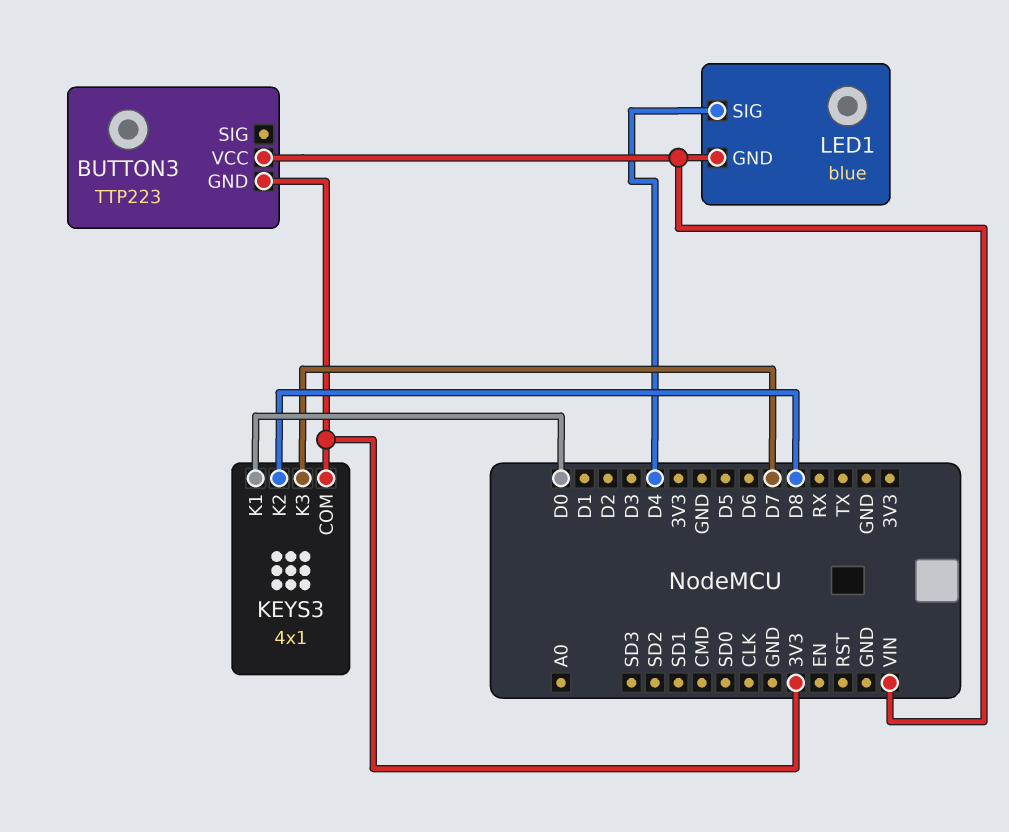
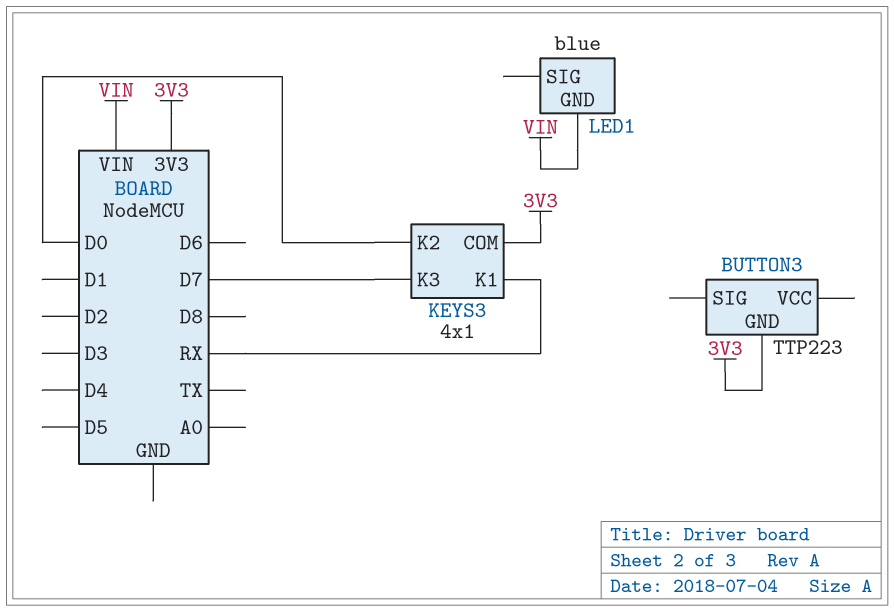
BUTTON3 pin VCC: VIN -> none
KEYS3 pin K1: D0 -> RX
KEYS3 pin K2: D8 -> D0
LED1 pin SIG: D4 -> none

